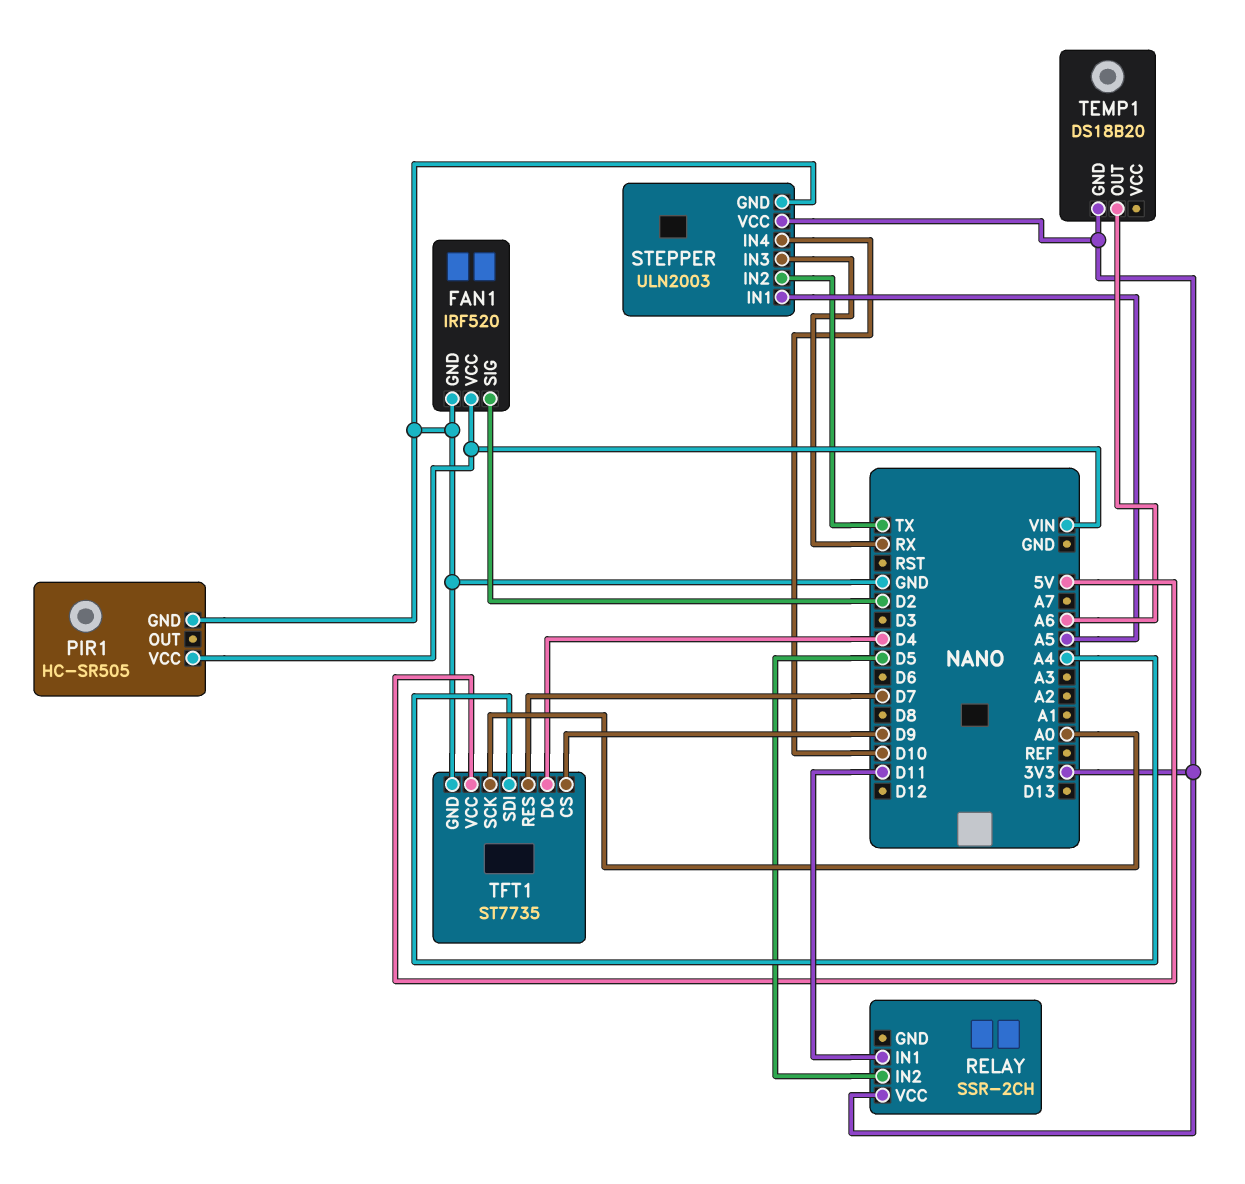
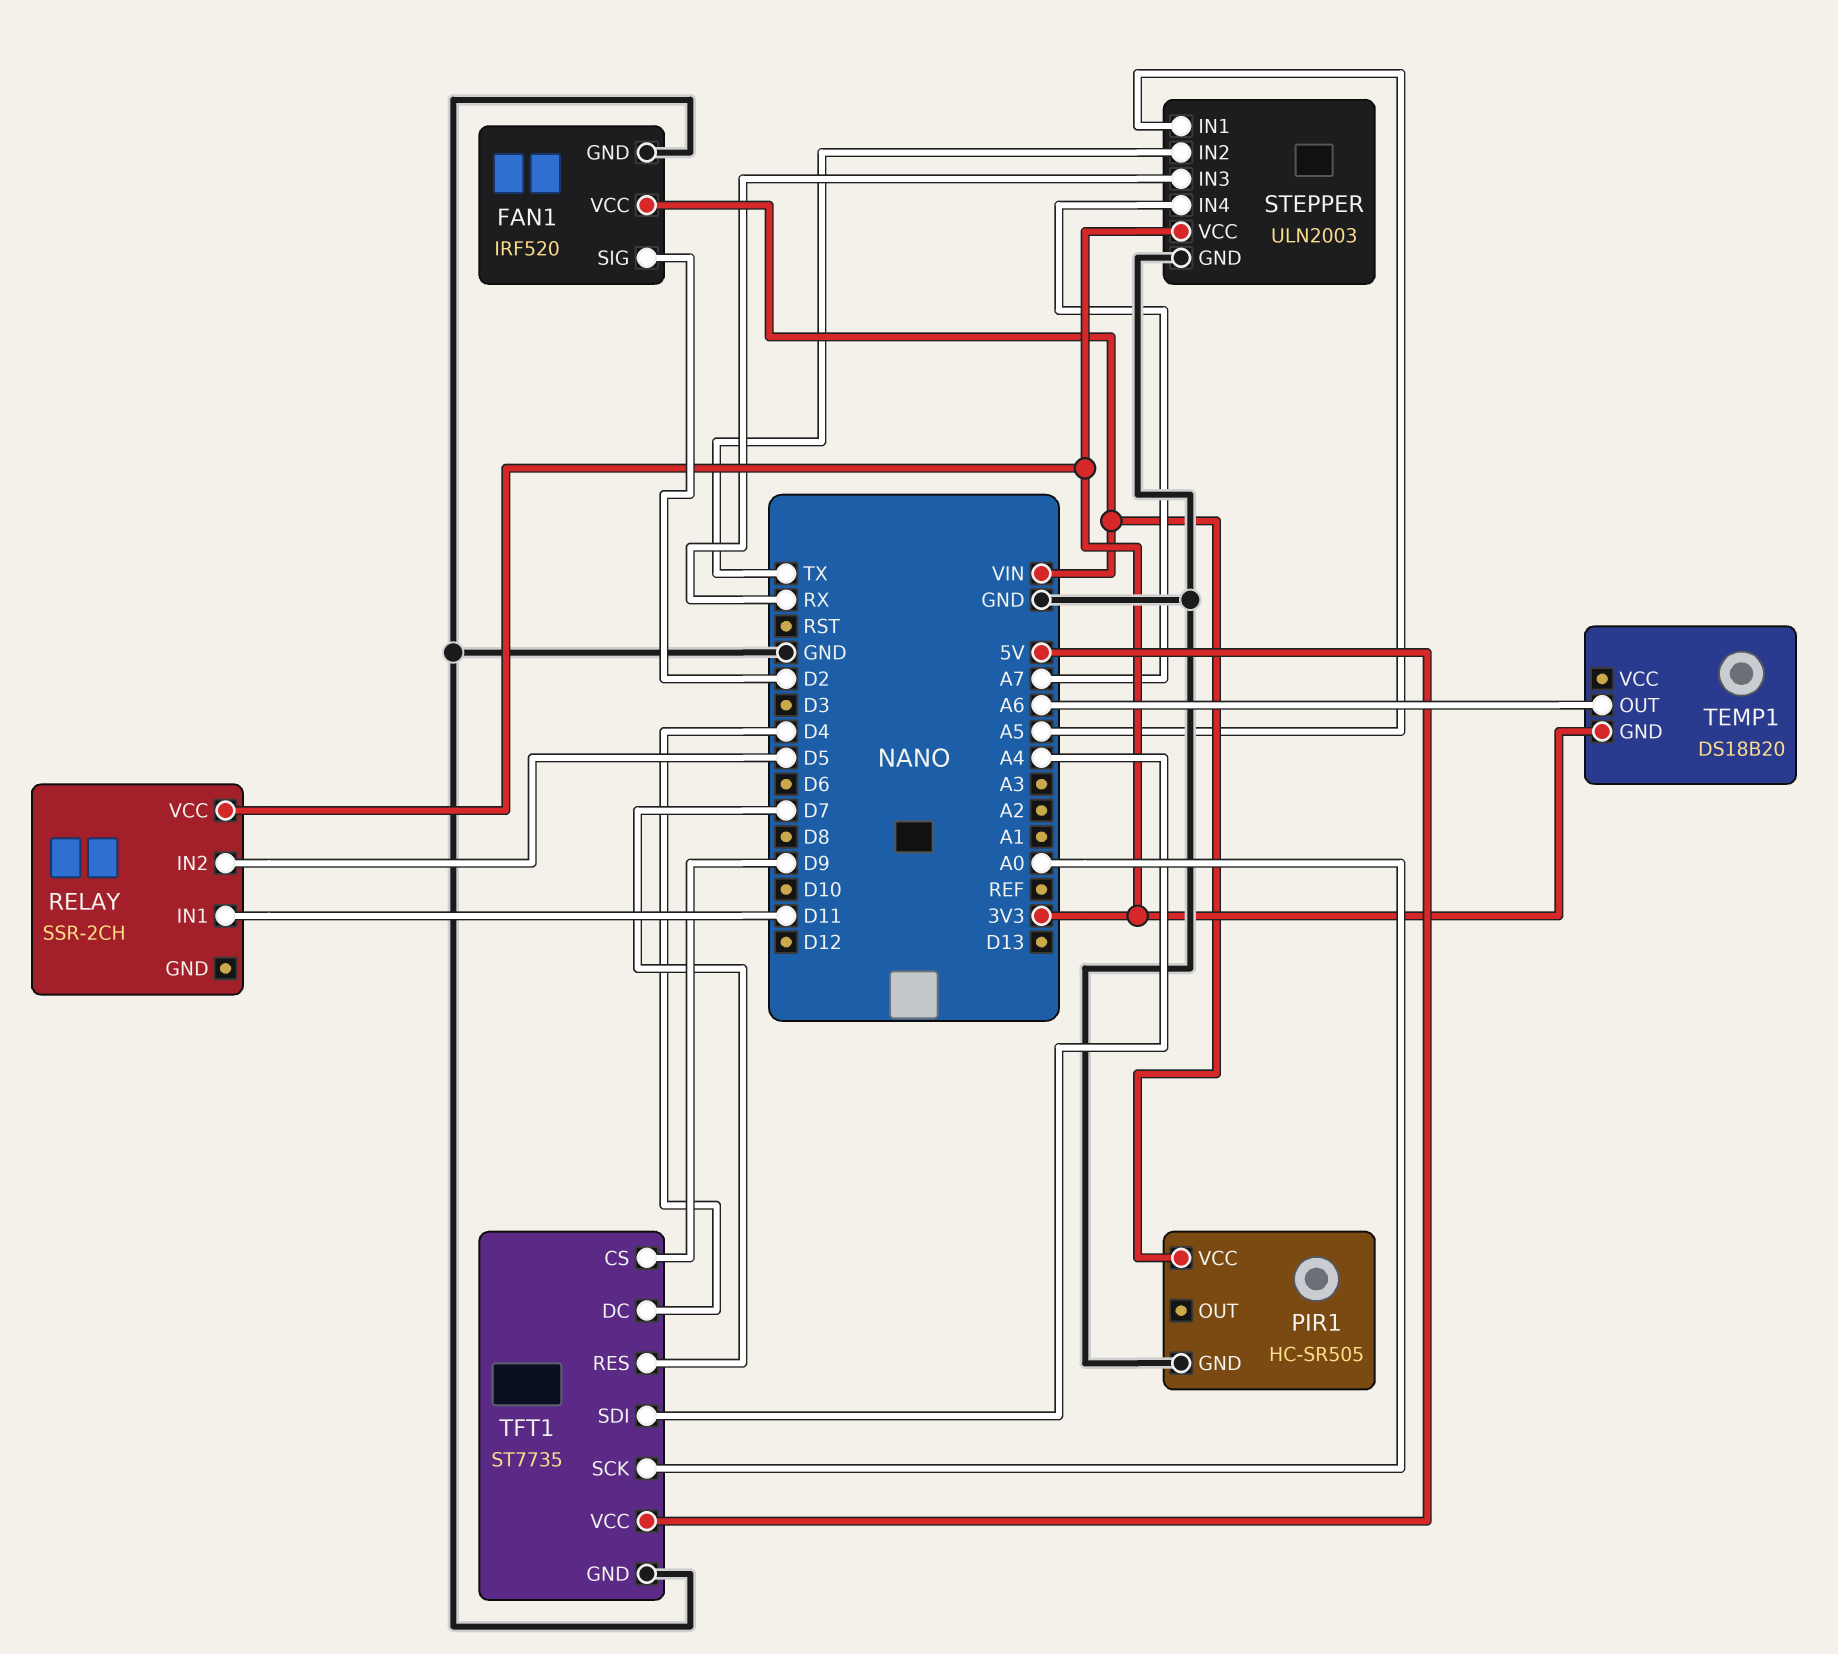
STEPPER pin IN4: D10 -> A7

